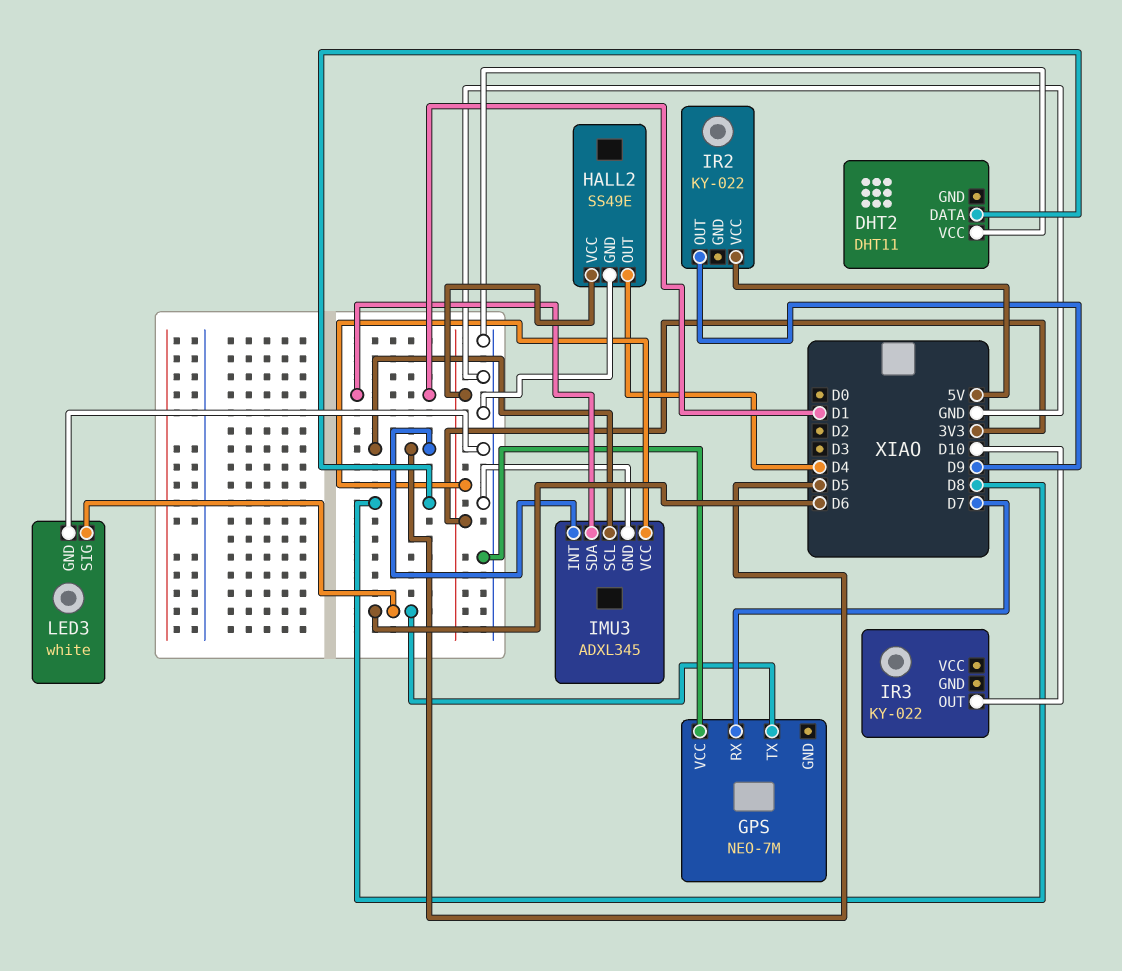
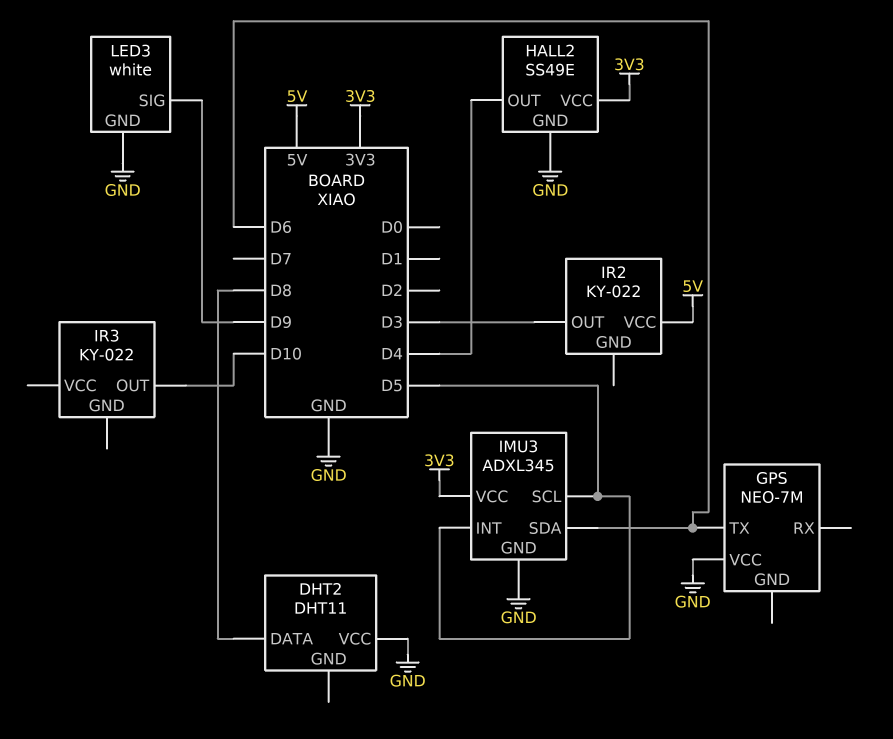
GPS pin RX: D7 -> none
IMU3 pin SDA: D1 -> D6
IR2 pin OUT: D9 -> D3
LED3 pin SIG: D6 -> D9

